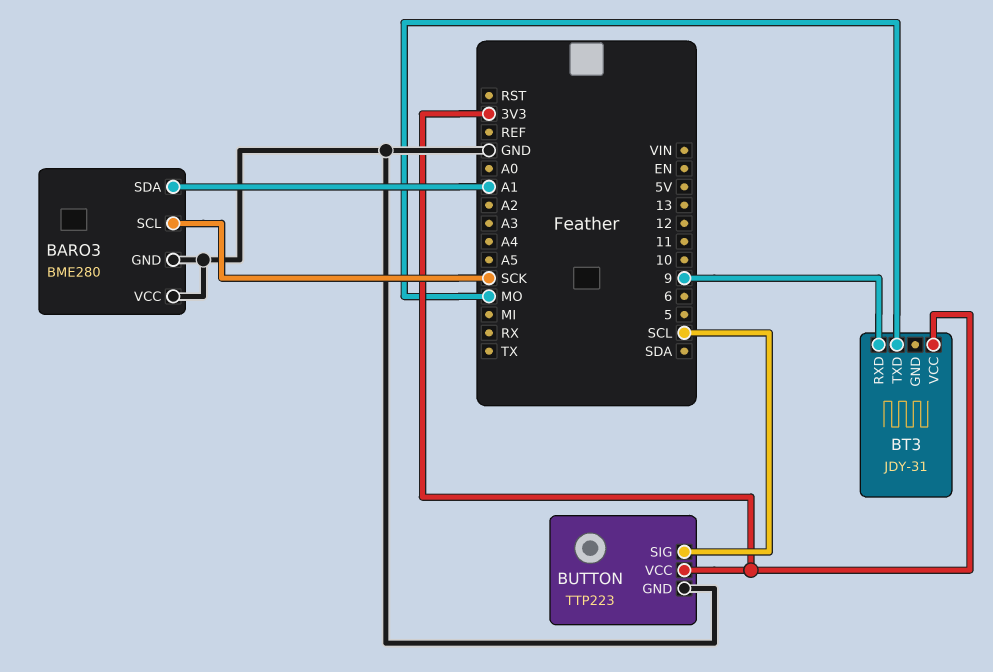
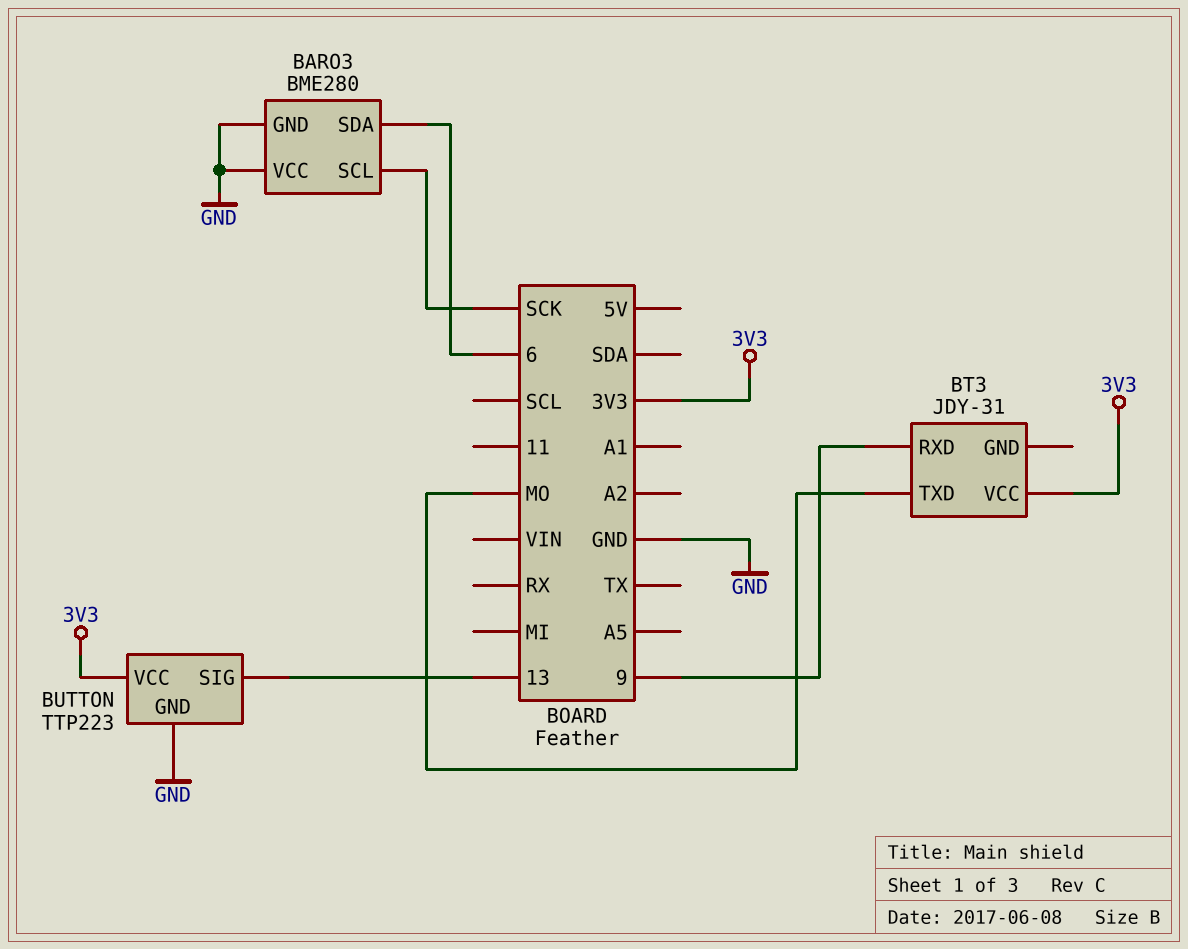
BARO3 pin SDA: A1 -> 6
BUTTON pin SIG: SCL -> 13

